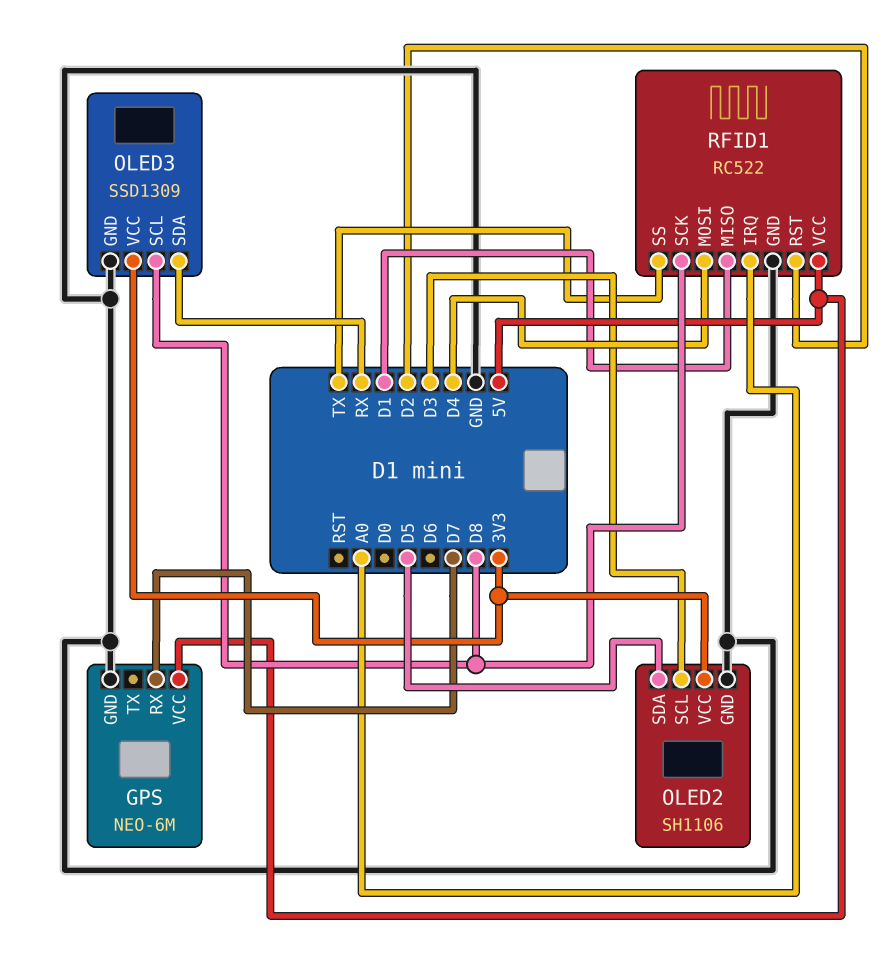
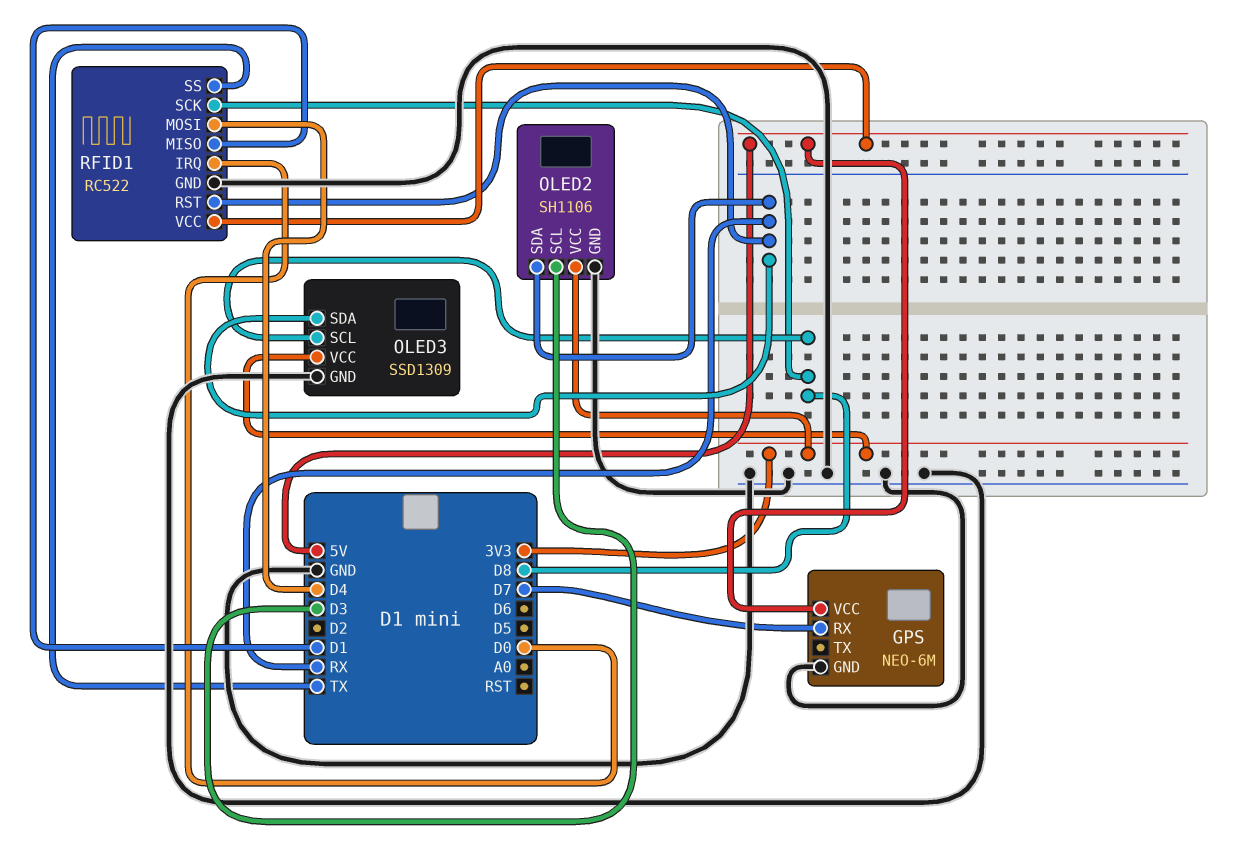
OLED2 pin SDA: D5 -> RX
RFID1 pin IRQ: A0 -> D0
RFID1 pin RST: D2 -> RX

